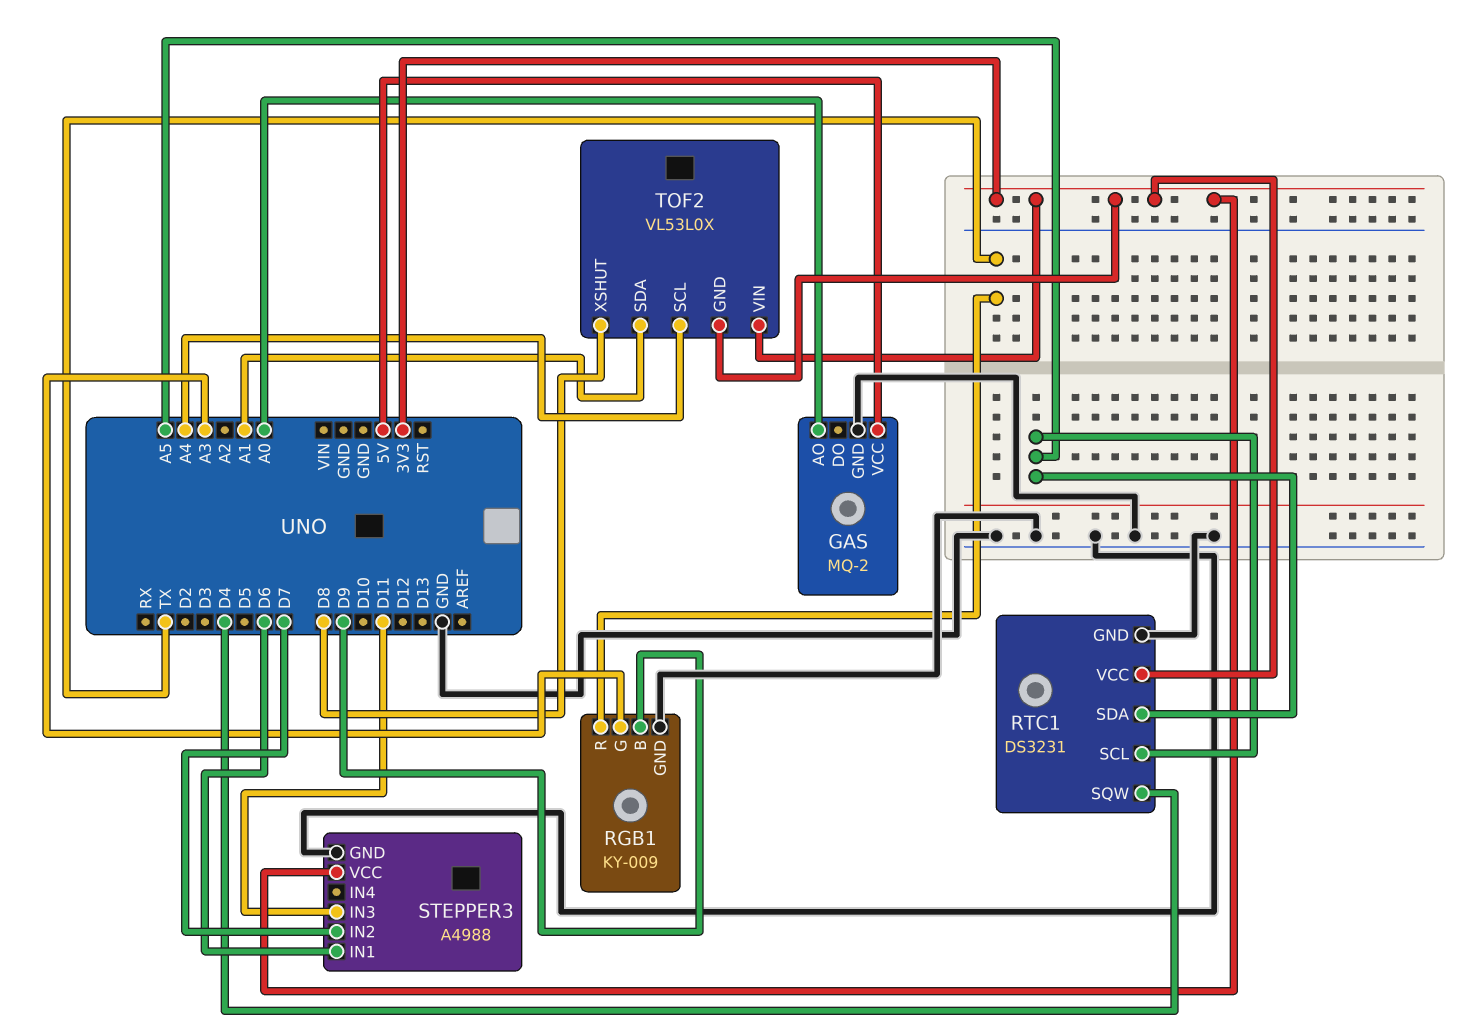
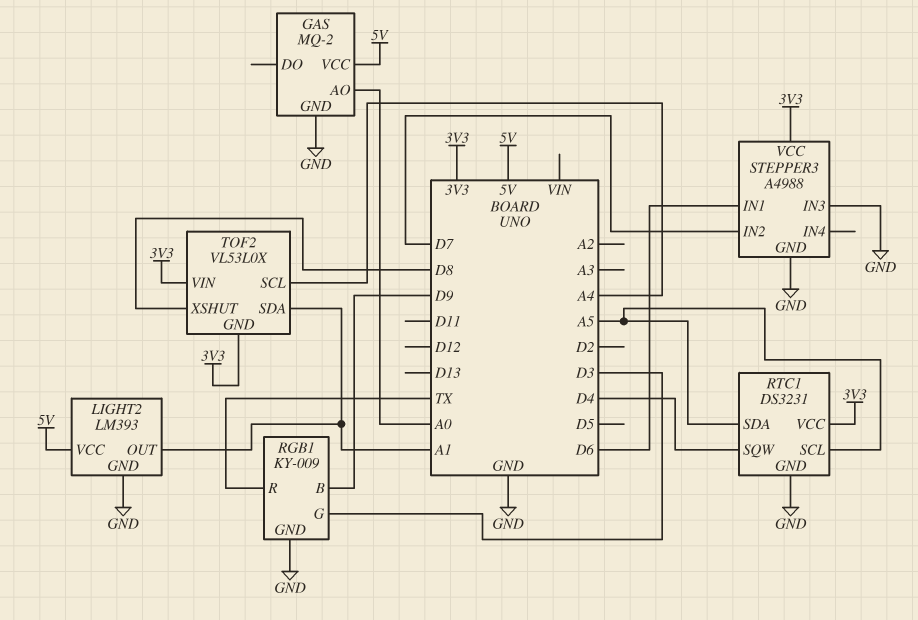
LIGHT2: none -> LM393
LIGHT2 pin GND: none -> GND
LIGHT2 pin OUT: none -> A1
LIGHT2 pin VCC: none -> 5V
RGB1 pin G: A3 -> D3
STEPPER3 pin IN3: D11 -> GND

